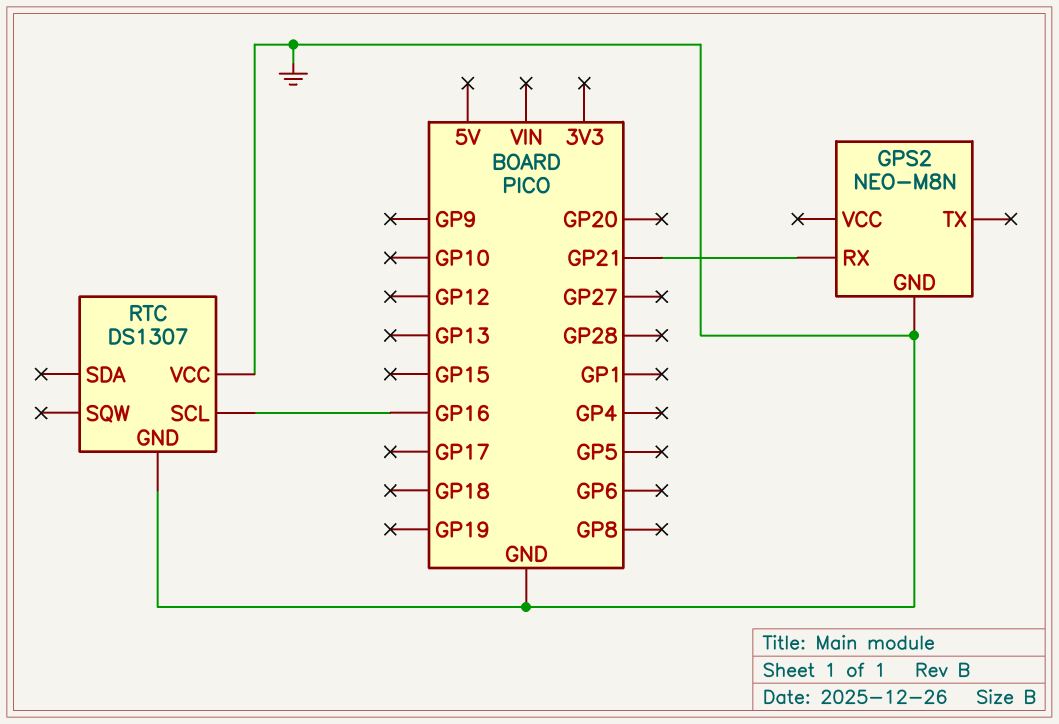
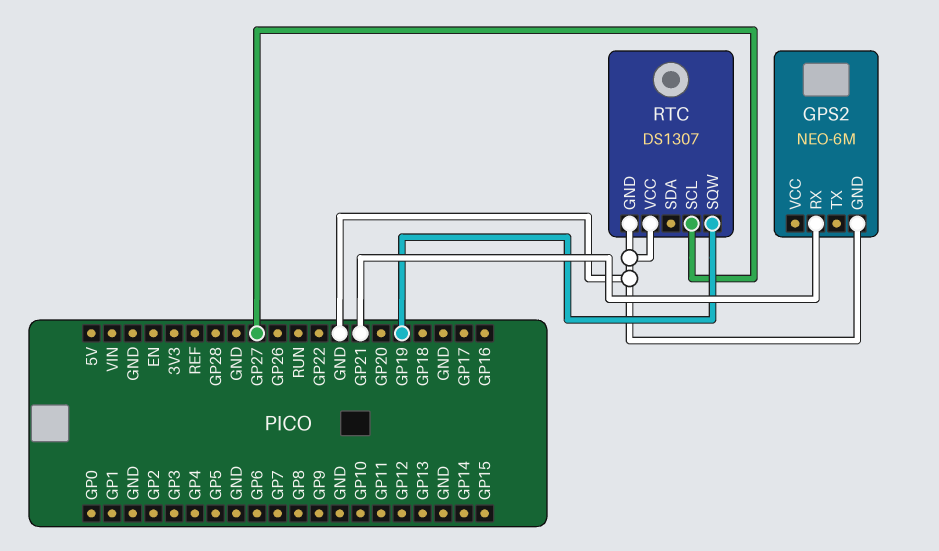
GPS2: NEO-M8N -> NEO-6M
RTC pin SCL: GP16 -> GP27
RTC pin SQW: none -> GP19

